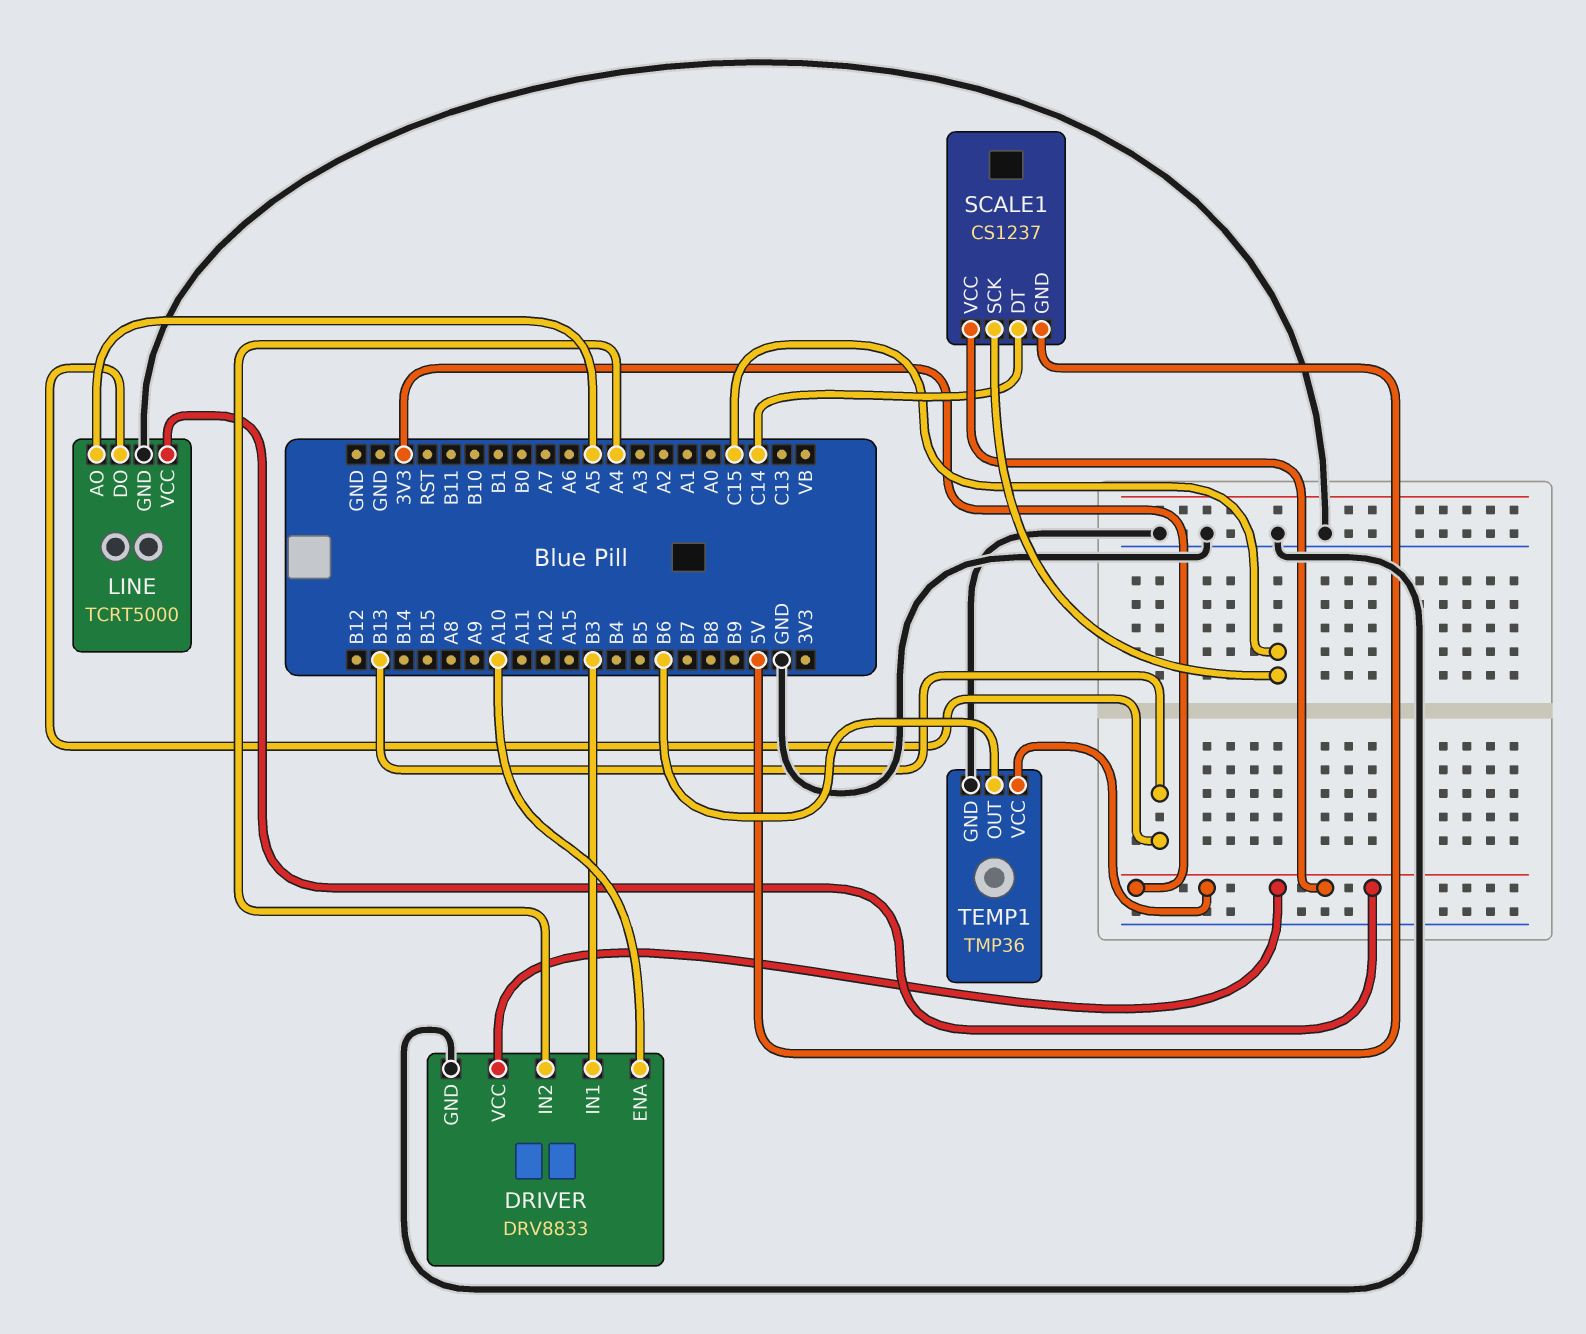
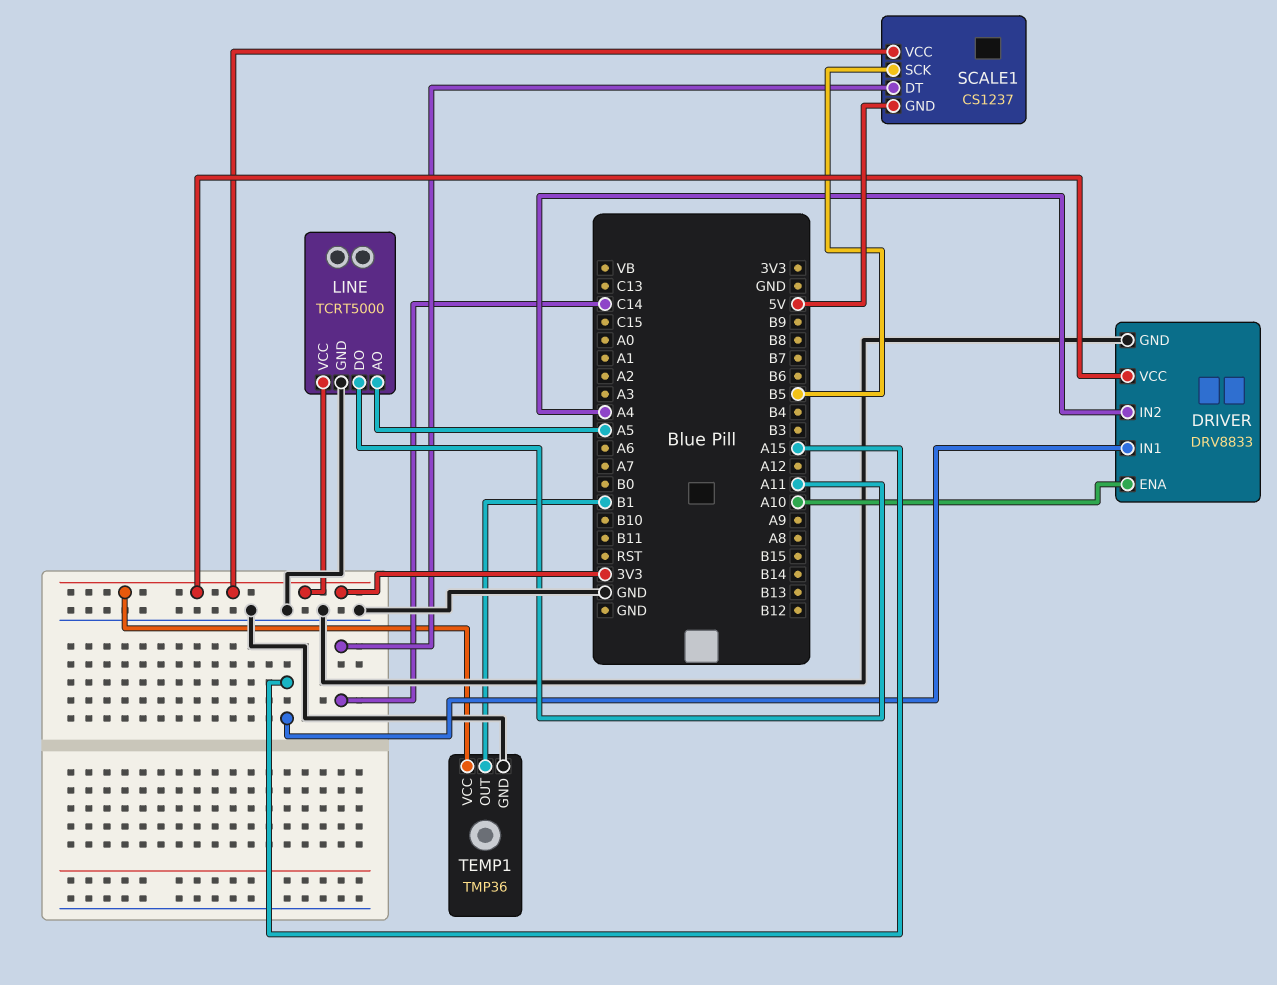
DRIVER pin IN1: B3 -> A15
LINE pin DO: B13 -> A11
SCALE1 pin SCK: C15 -> B5
TEMP1 pin OUT: B6 -> B1

